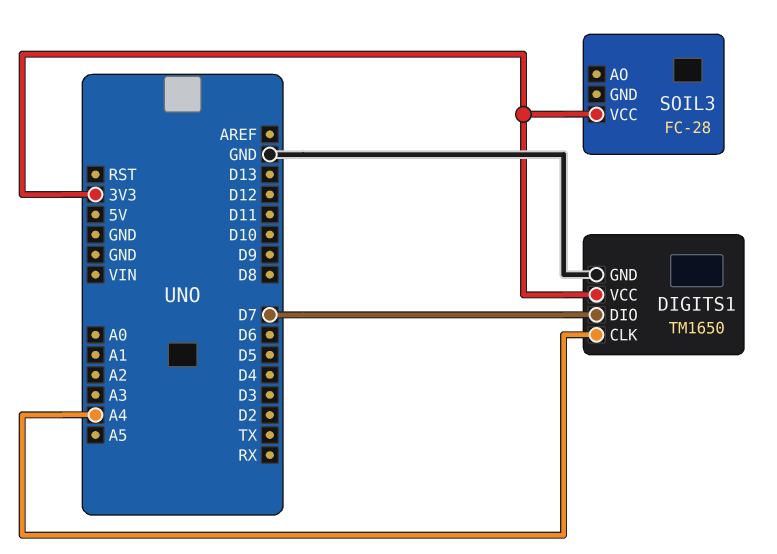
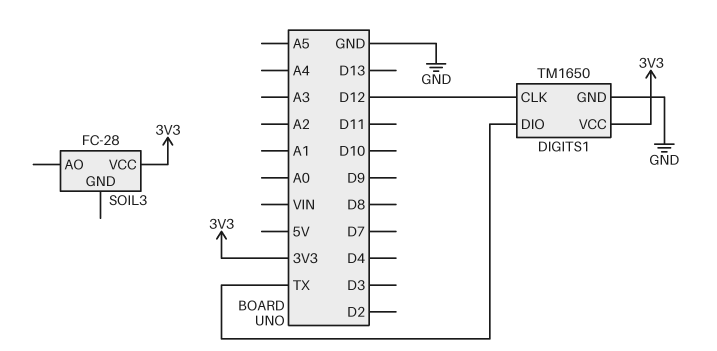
DIGITS1 pin CLK: A4 -> D12
DIGITS1 pin DIO: D7 -> TX

